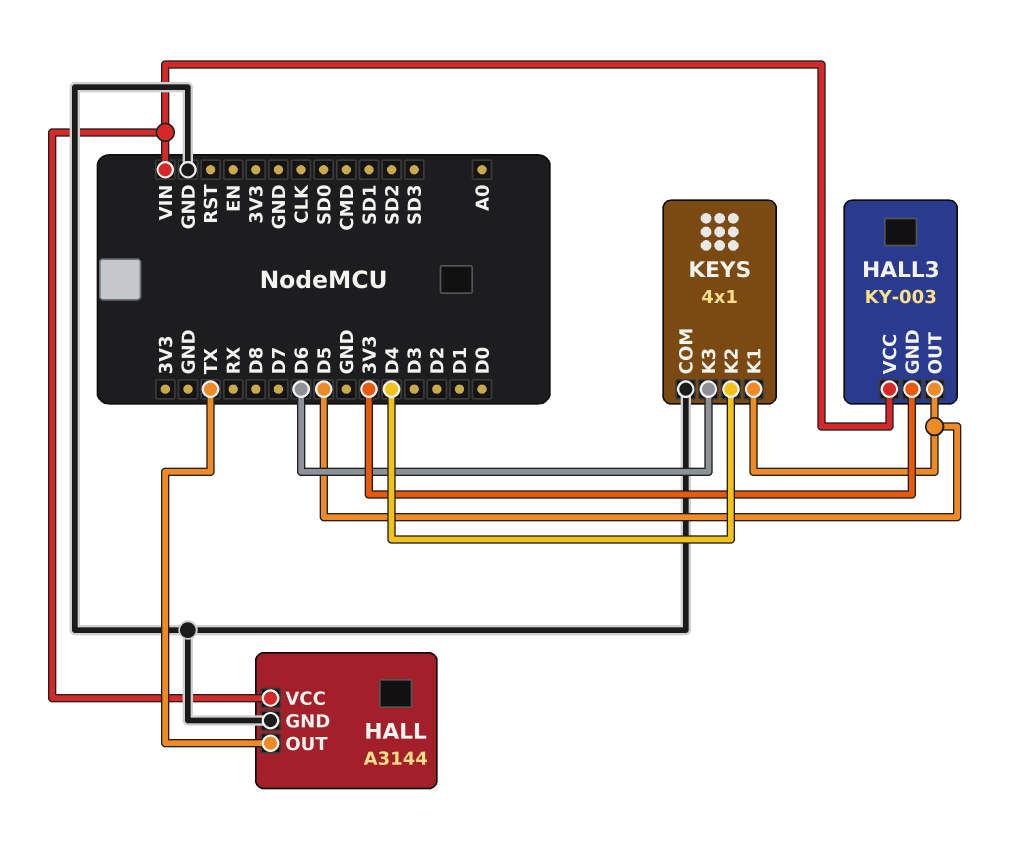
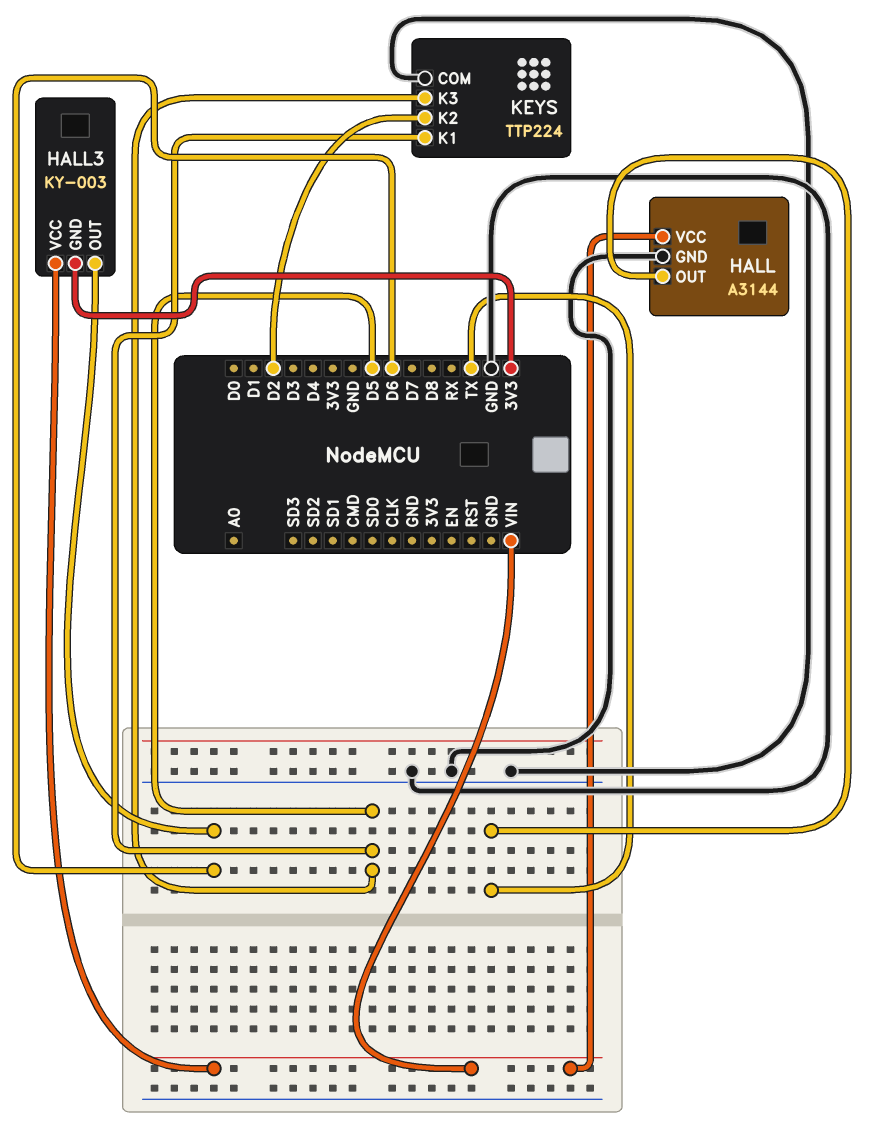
HALL3 pin OUT: D5 -> D6
KEYS: 4x1 -> TTP224
KEYS pin K2: D4 -> D2
KEYS pin K3: D6 -> D5

